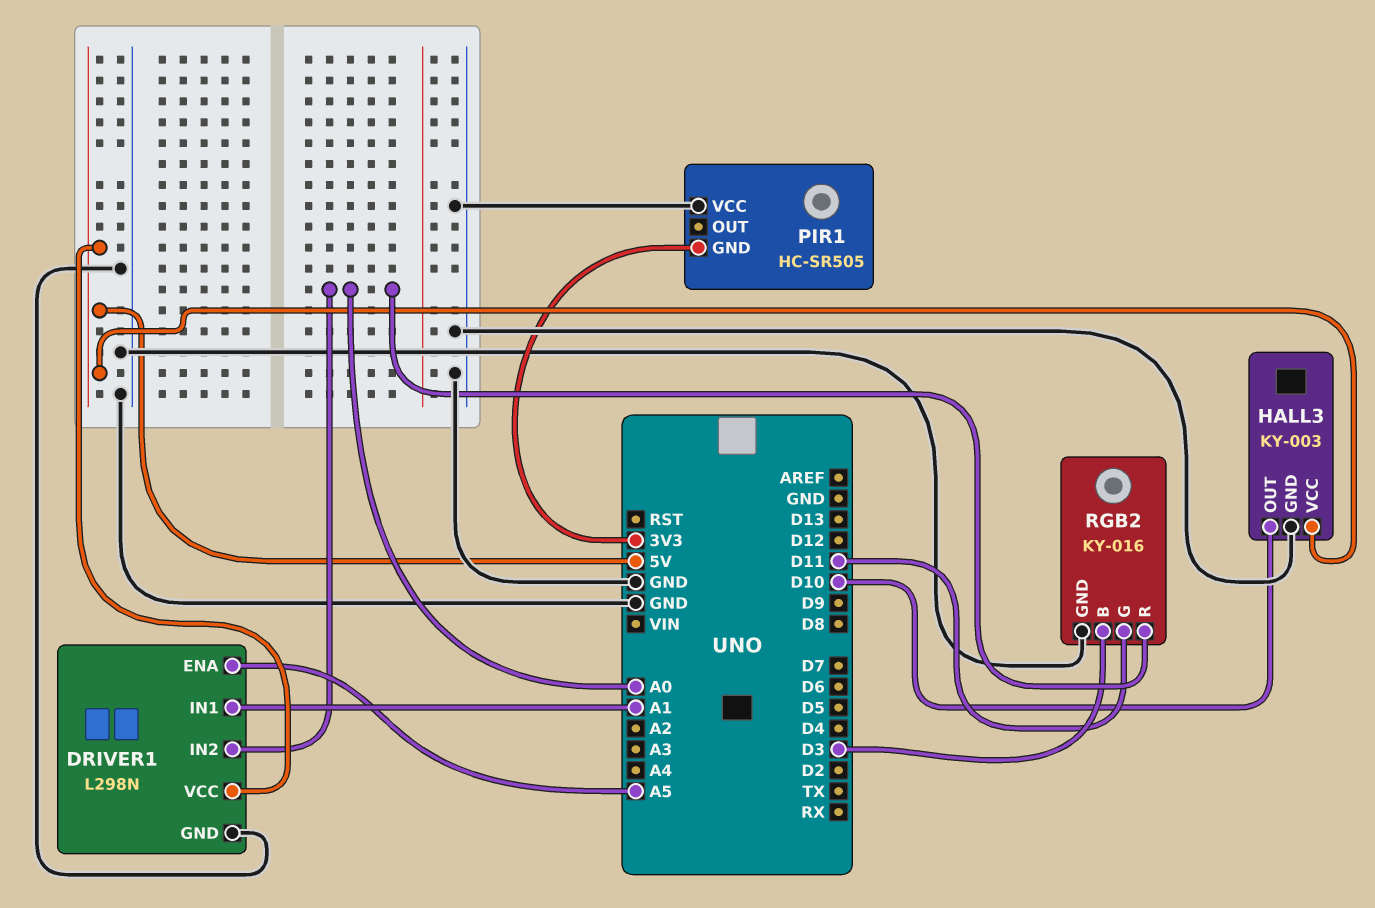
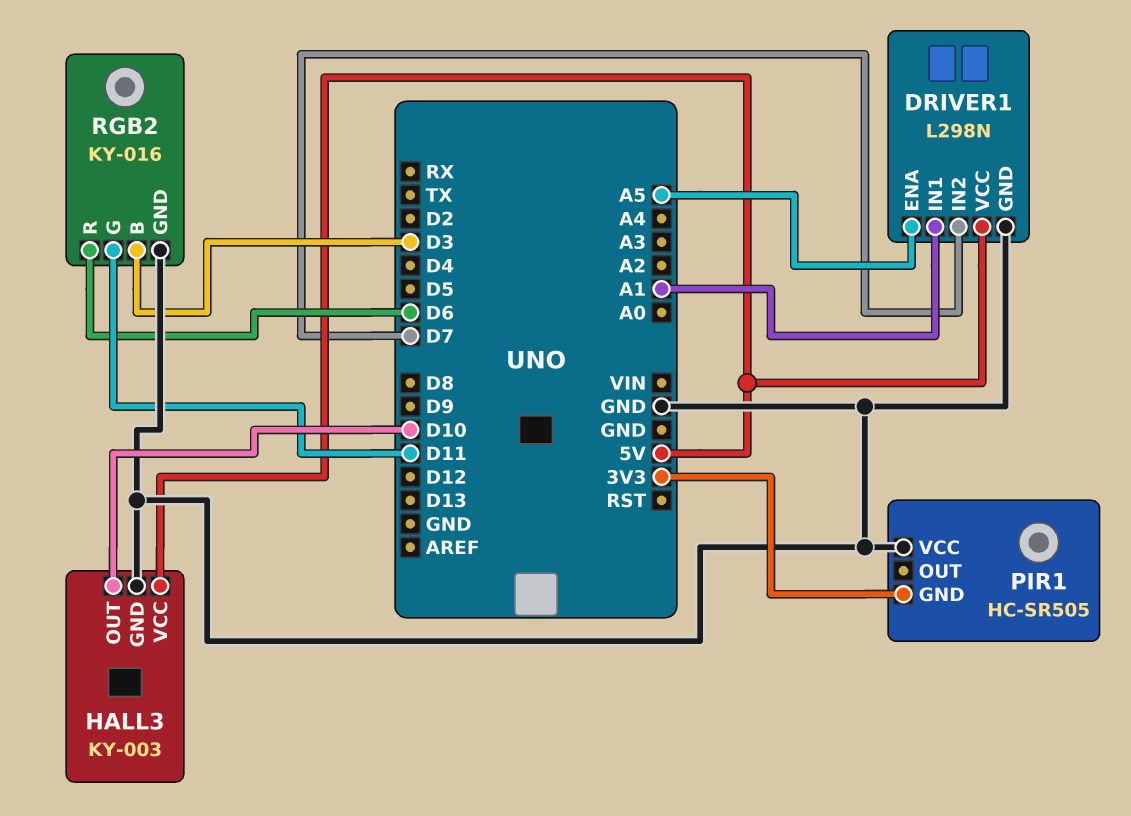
DRIVER1 pin IN2: A0 -> D7
RGB2 pin R: A0 -> D6

